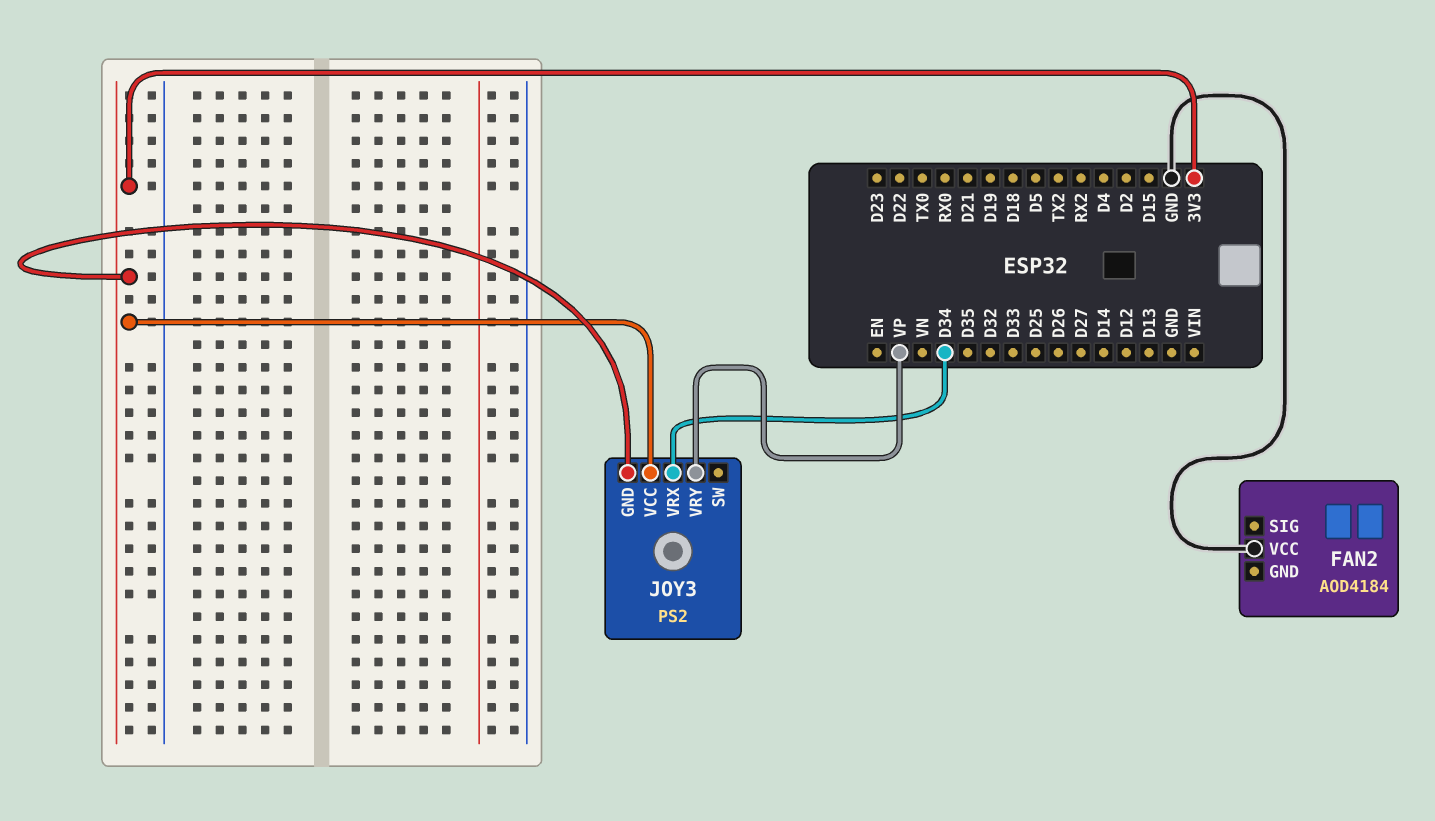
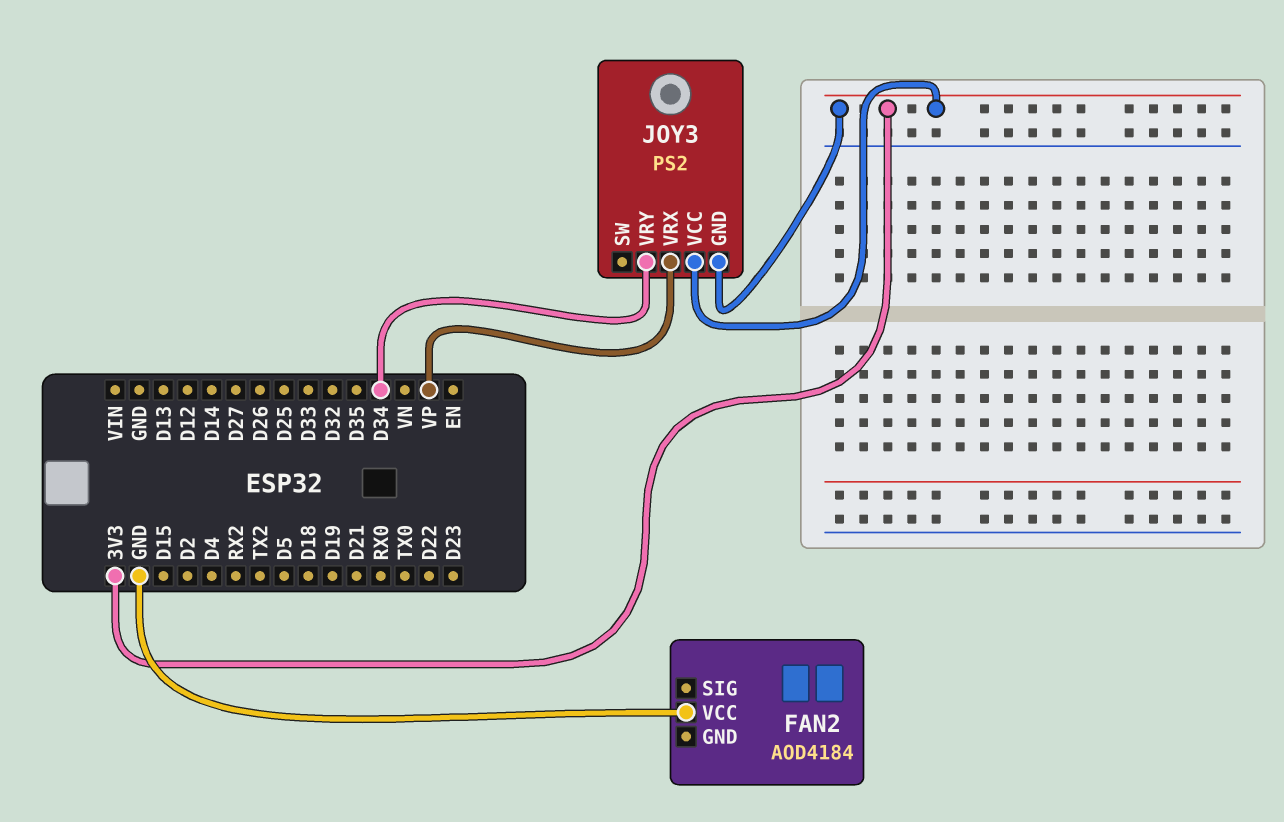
JOY3 pin VRX: D34 -> VP
JOY3 pin VRY: VP -> D34

